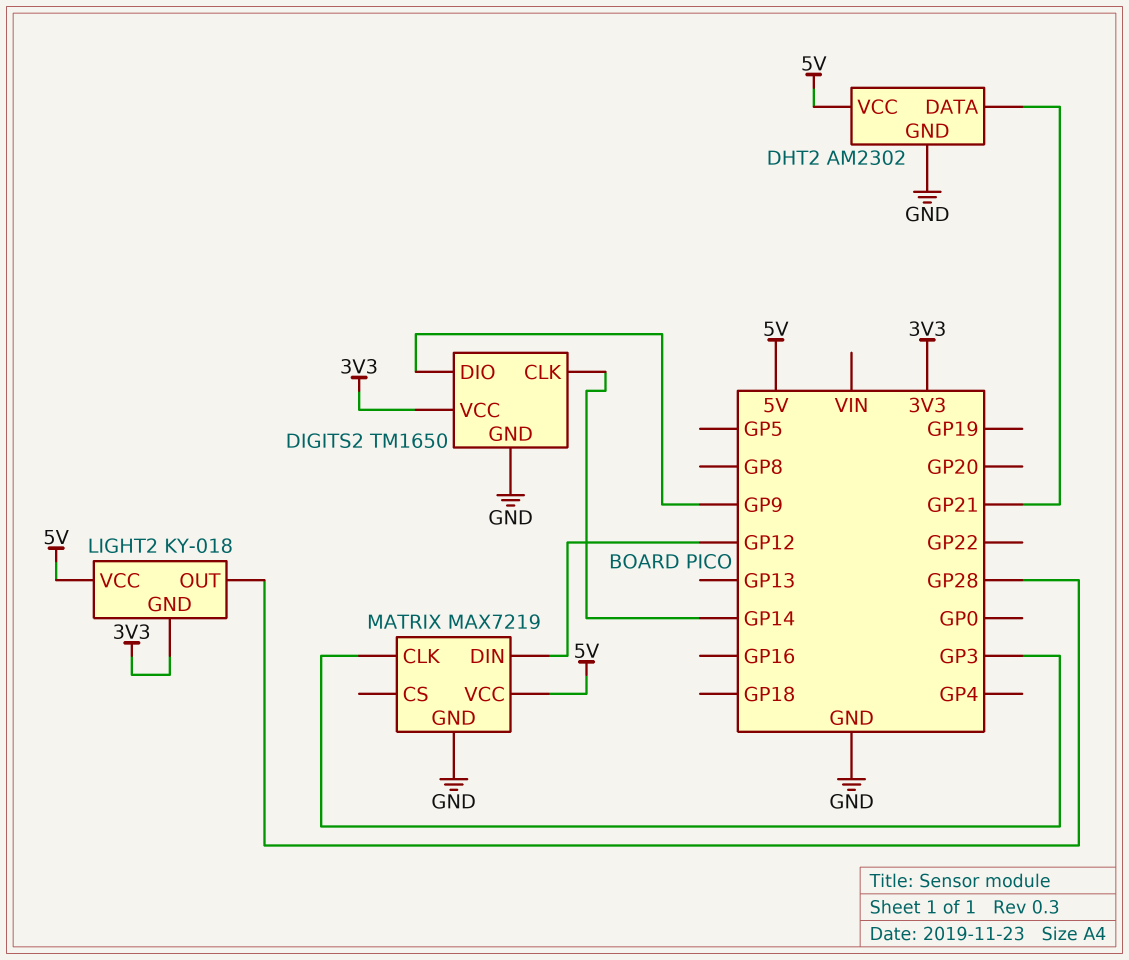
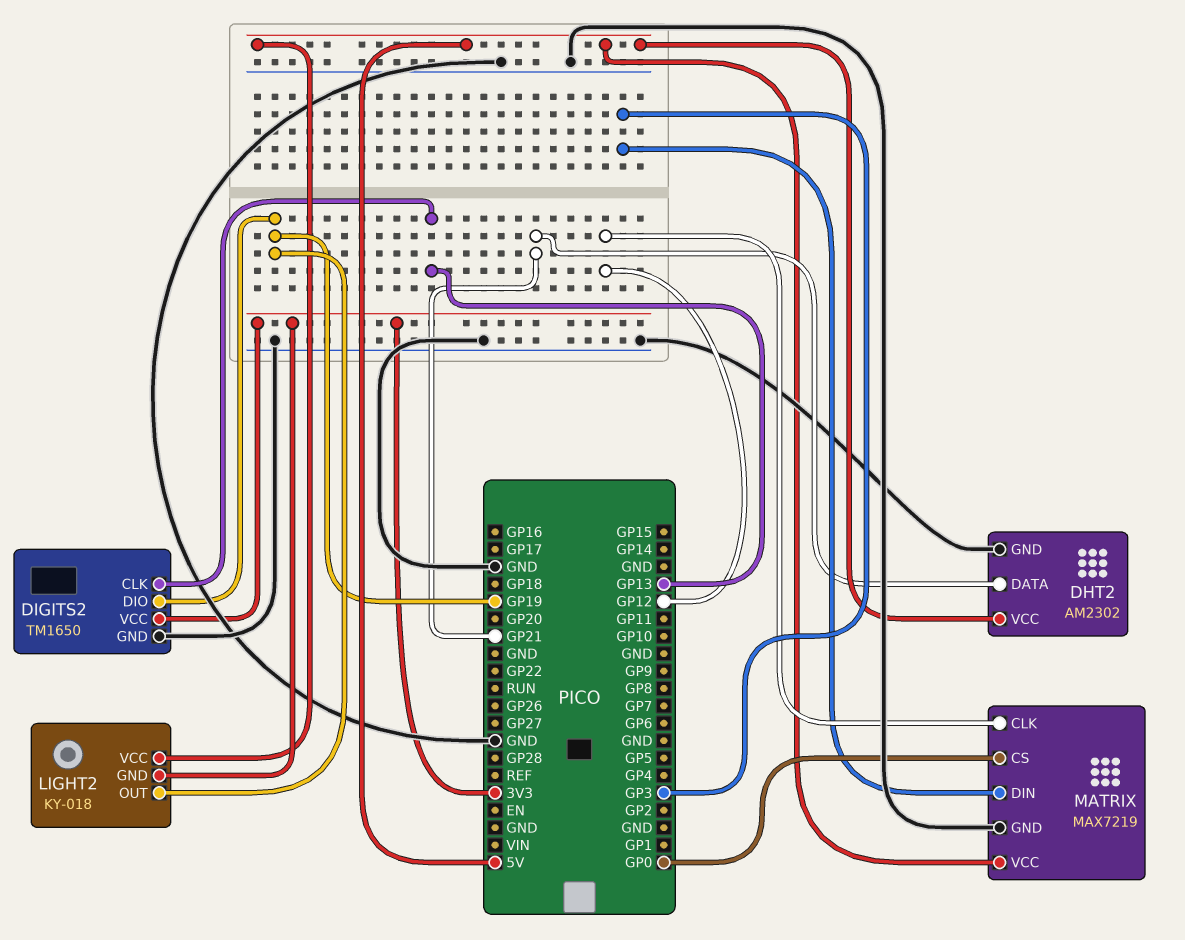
DIGITS2 pin CLK: GP14 -> GP13
DIGITS2 pin DIO: GP9 -> GP19
LIGHT2 pin OUT: GP28 -> GP19
MATRIX pin CLK: GP3 -> GP12
MATRIX pin CS: none -> GP0
MATRIX pin DIN: GP12 -> GP3

